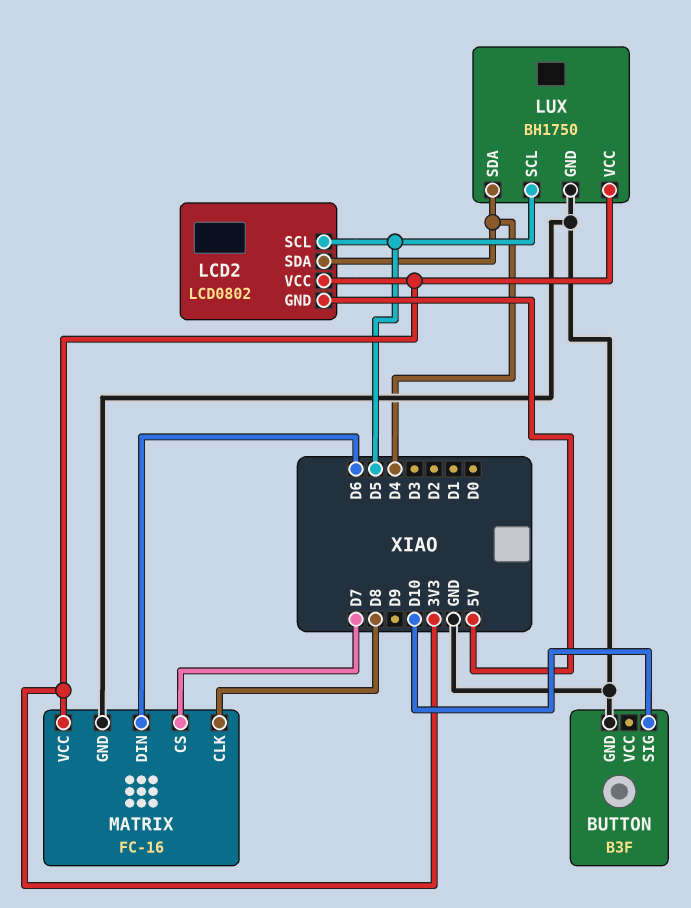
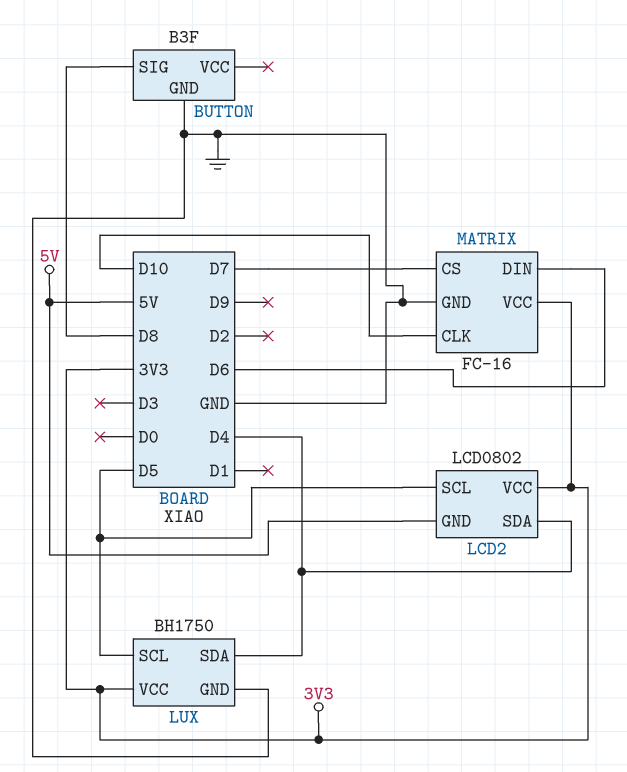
BUTTON pin SIG: D10 -> D8
MATRIX pin CLK: D8 -> D10

